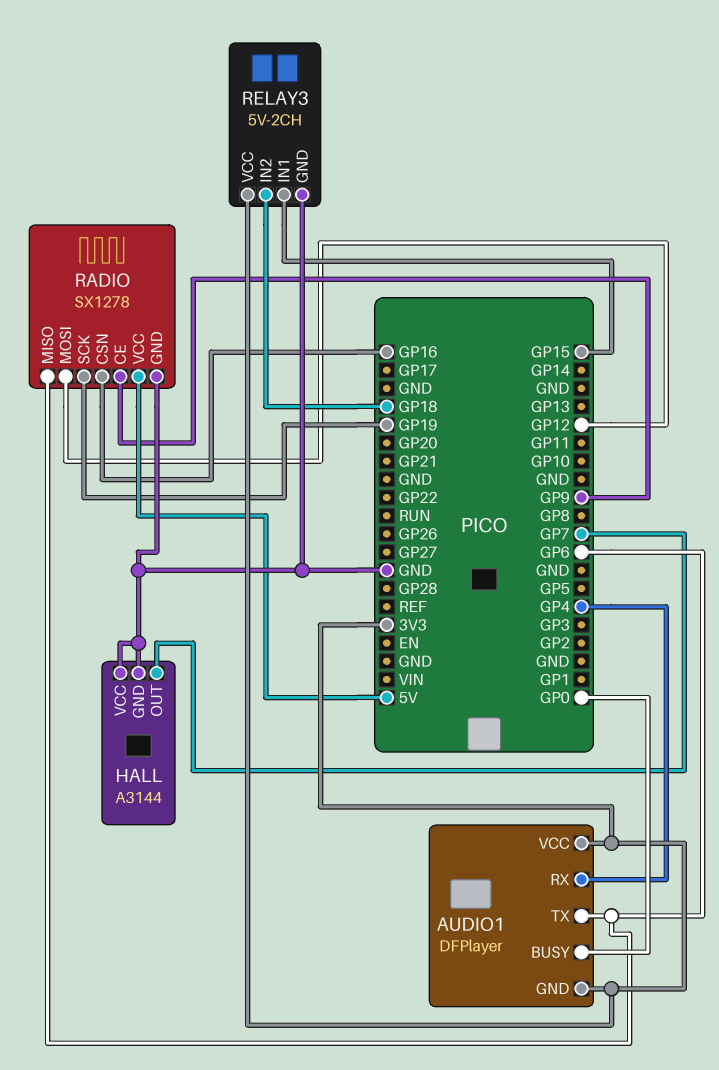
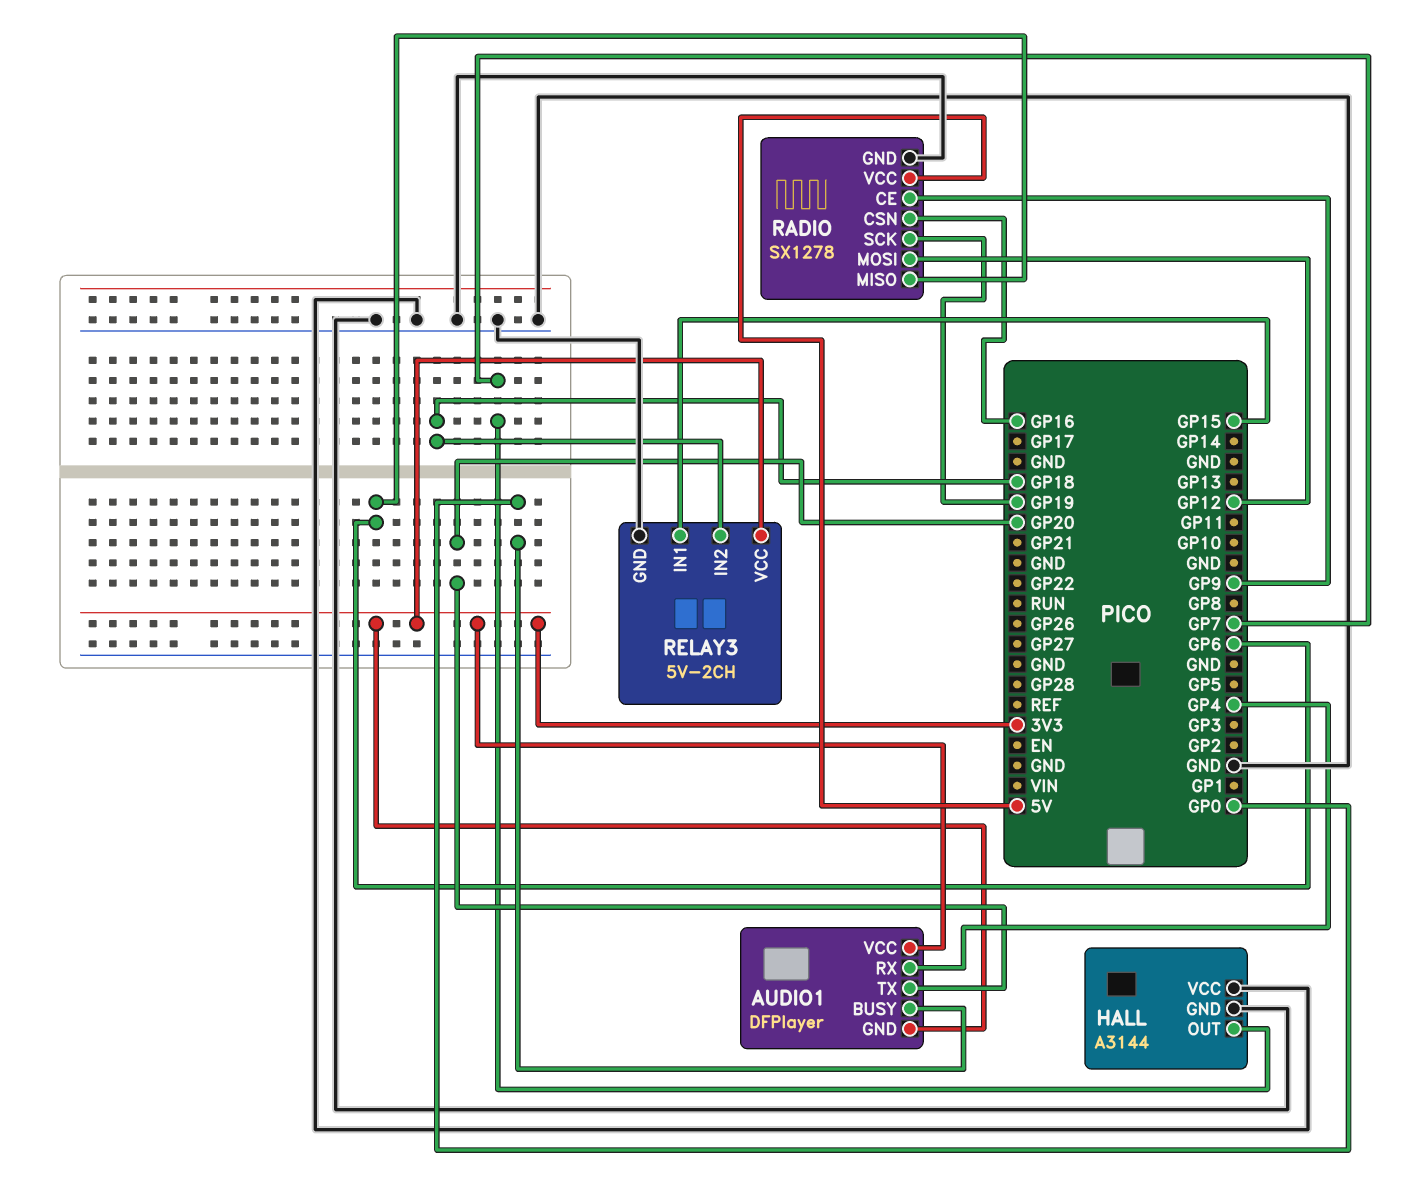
AUDIO1 pin TX: GP6 -> GP20

